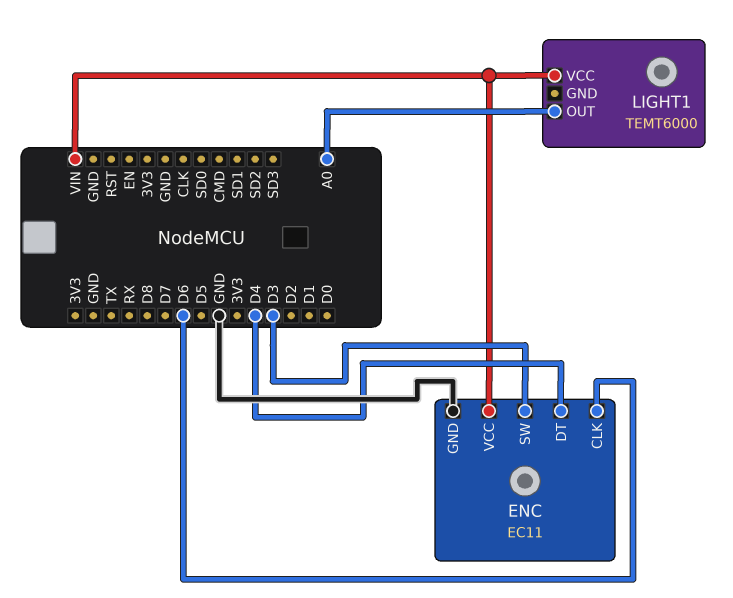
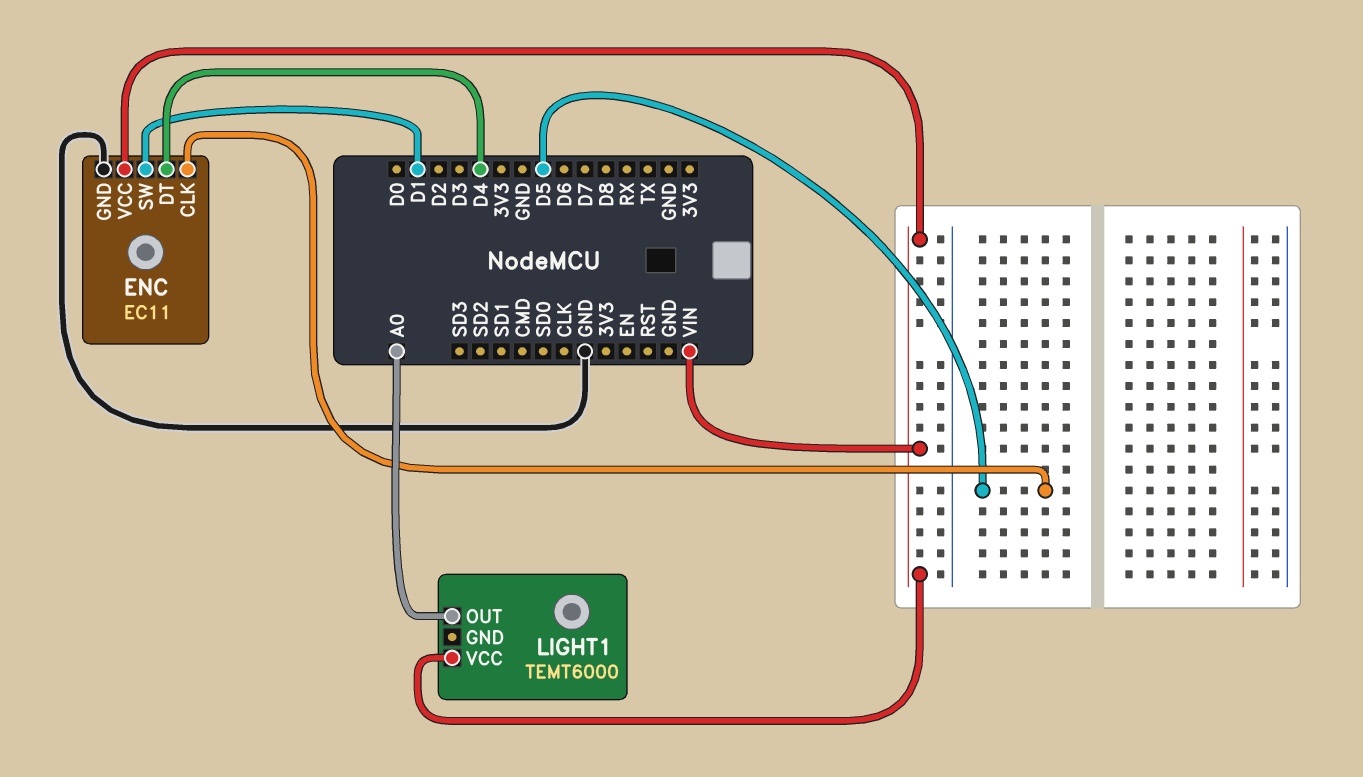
ENC pin CLK: D6 -> D5
ENC pin SW: D3 -> D1

